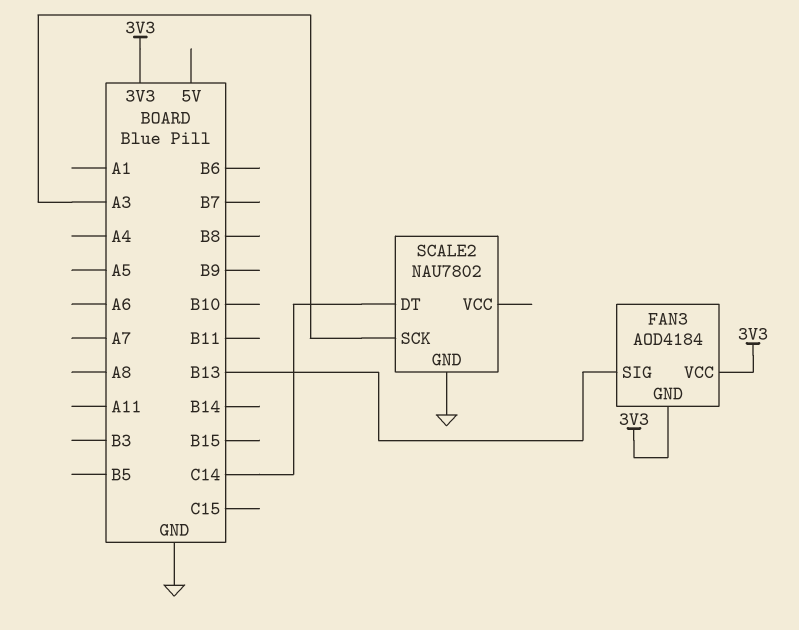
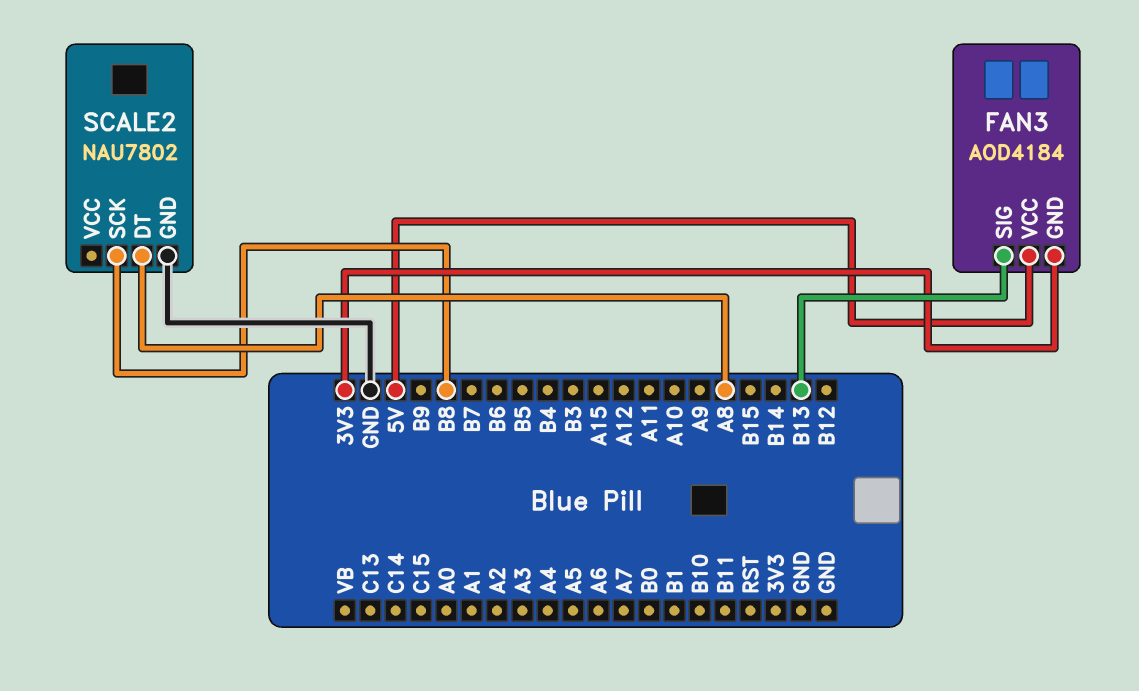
FAN3 pin VCC: 3V3 -> 5V
SCALE2 pin DT: C14 -> A8
SCALE2 pin SCK: A3 -> B8

